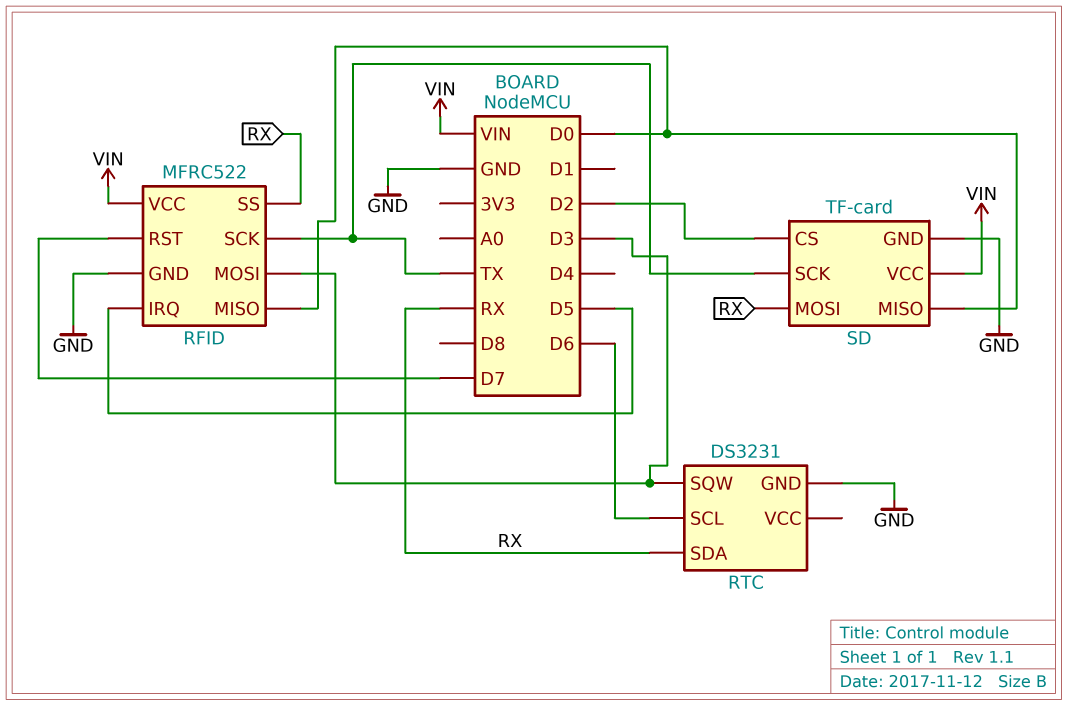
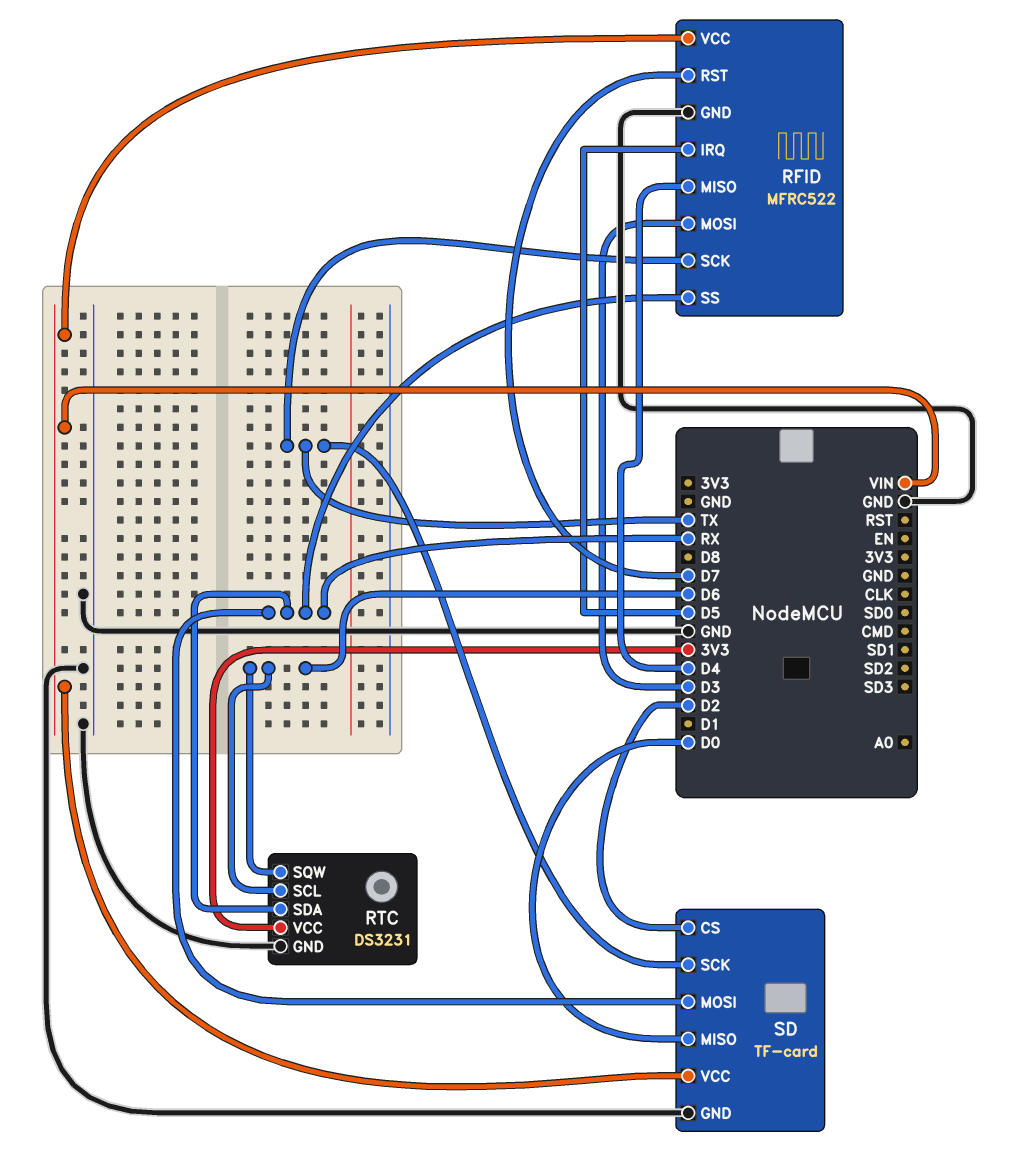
RFID pin MISO: D0 -> D4
RTC pin SQW: D3 -> D6
RTC pin VCC: none -> 3V3

